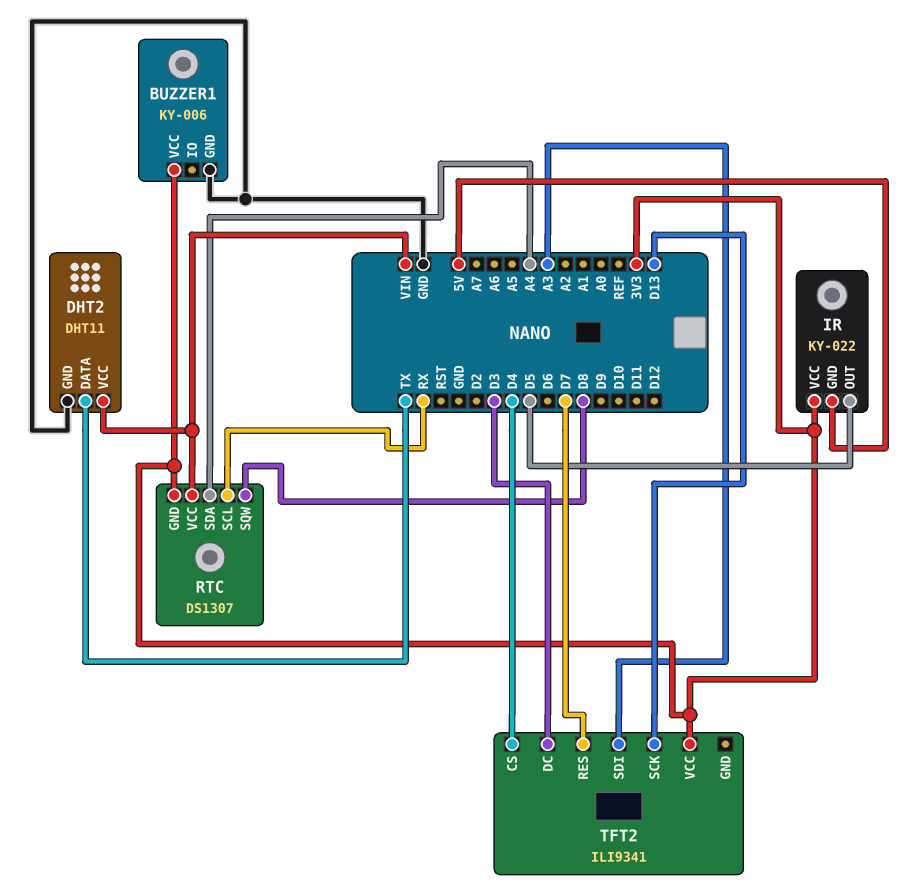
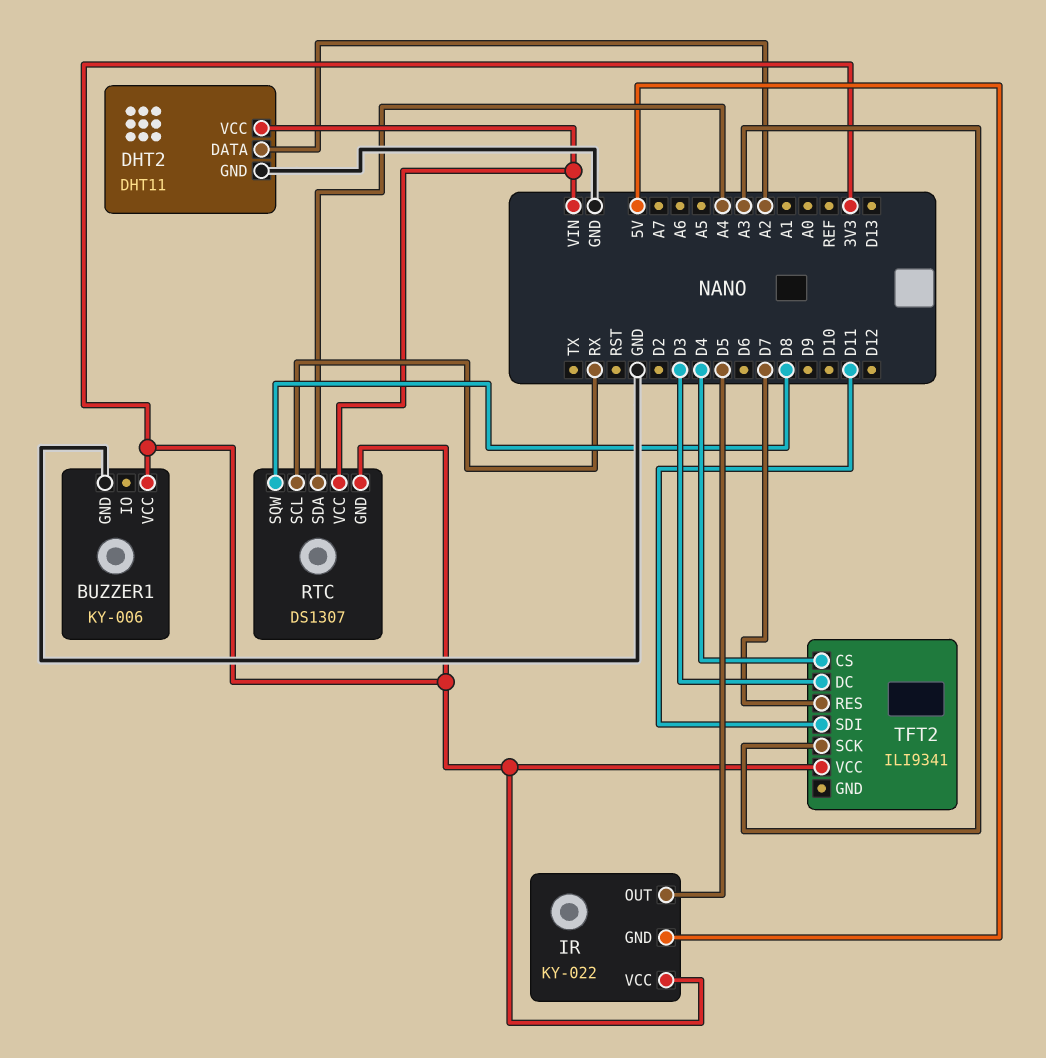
DHT2 pin DATA: TX -> A2
TFT2 pin SCK: D13 -> A3
TFT2 pin SDI: A3 -> D11

